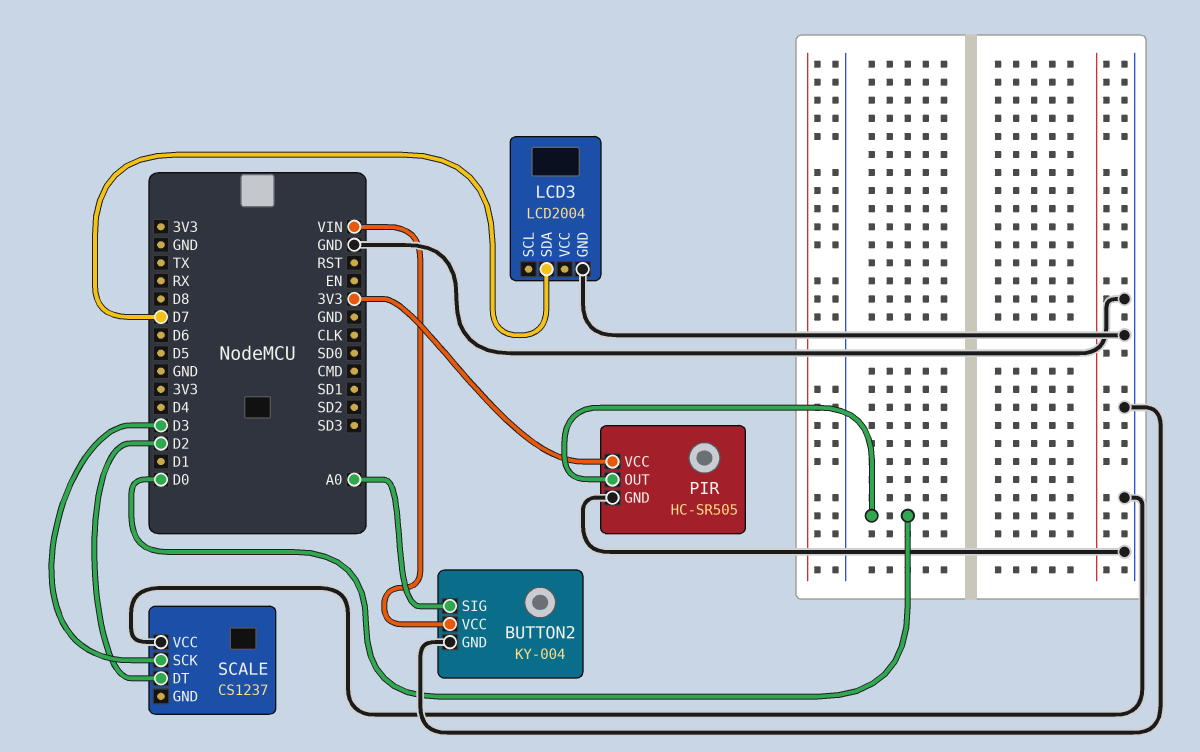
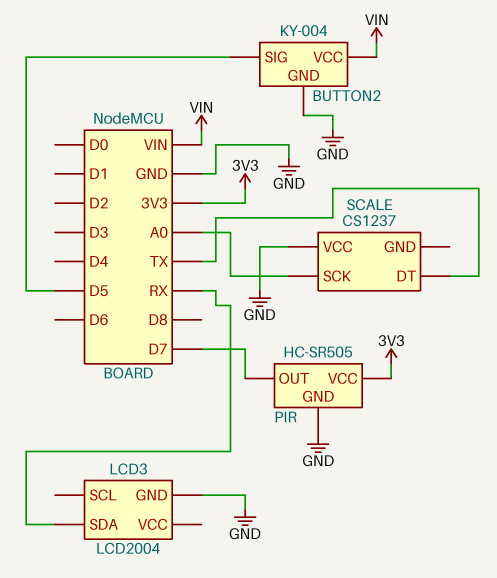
BUTTON2 pin SIG: A0 -> D5
LCD3 pin SDA: D7 -> RX
PIR pin OUT: D0 -> D7
SCALE pin DT: D2 -> TX
SCALE pin SCK: D3 -> A0

